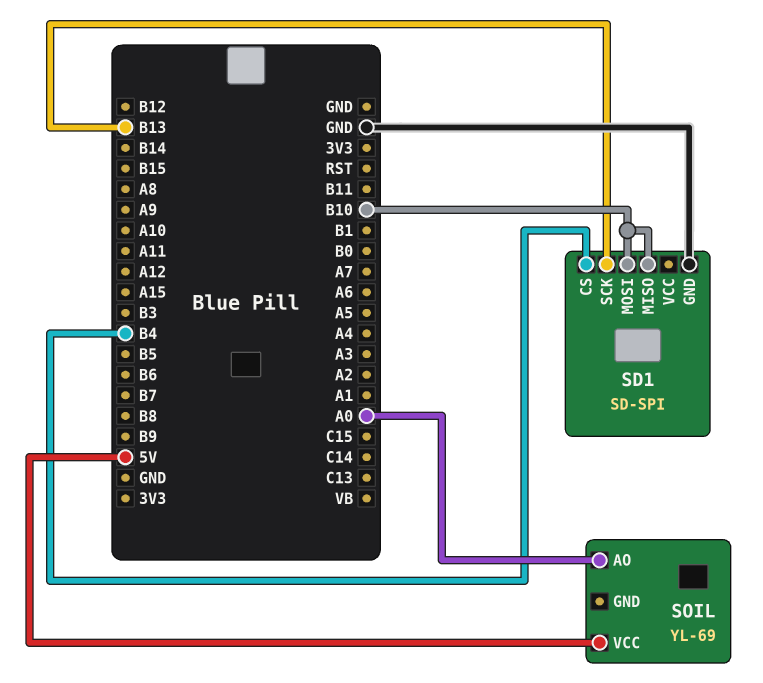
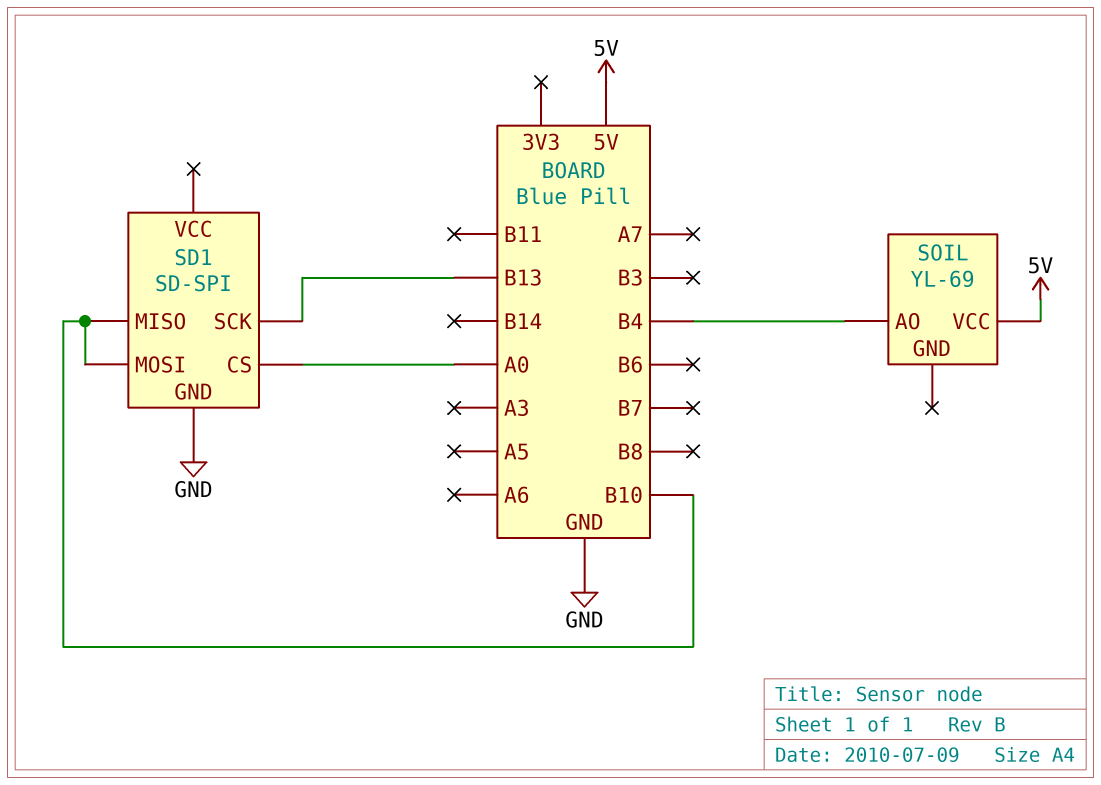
SD1 pin CS: B4 -> A0
SOIL pin AO: A0 -> B4

